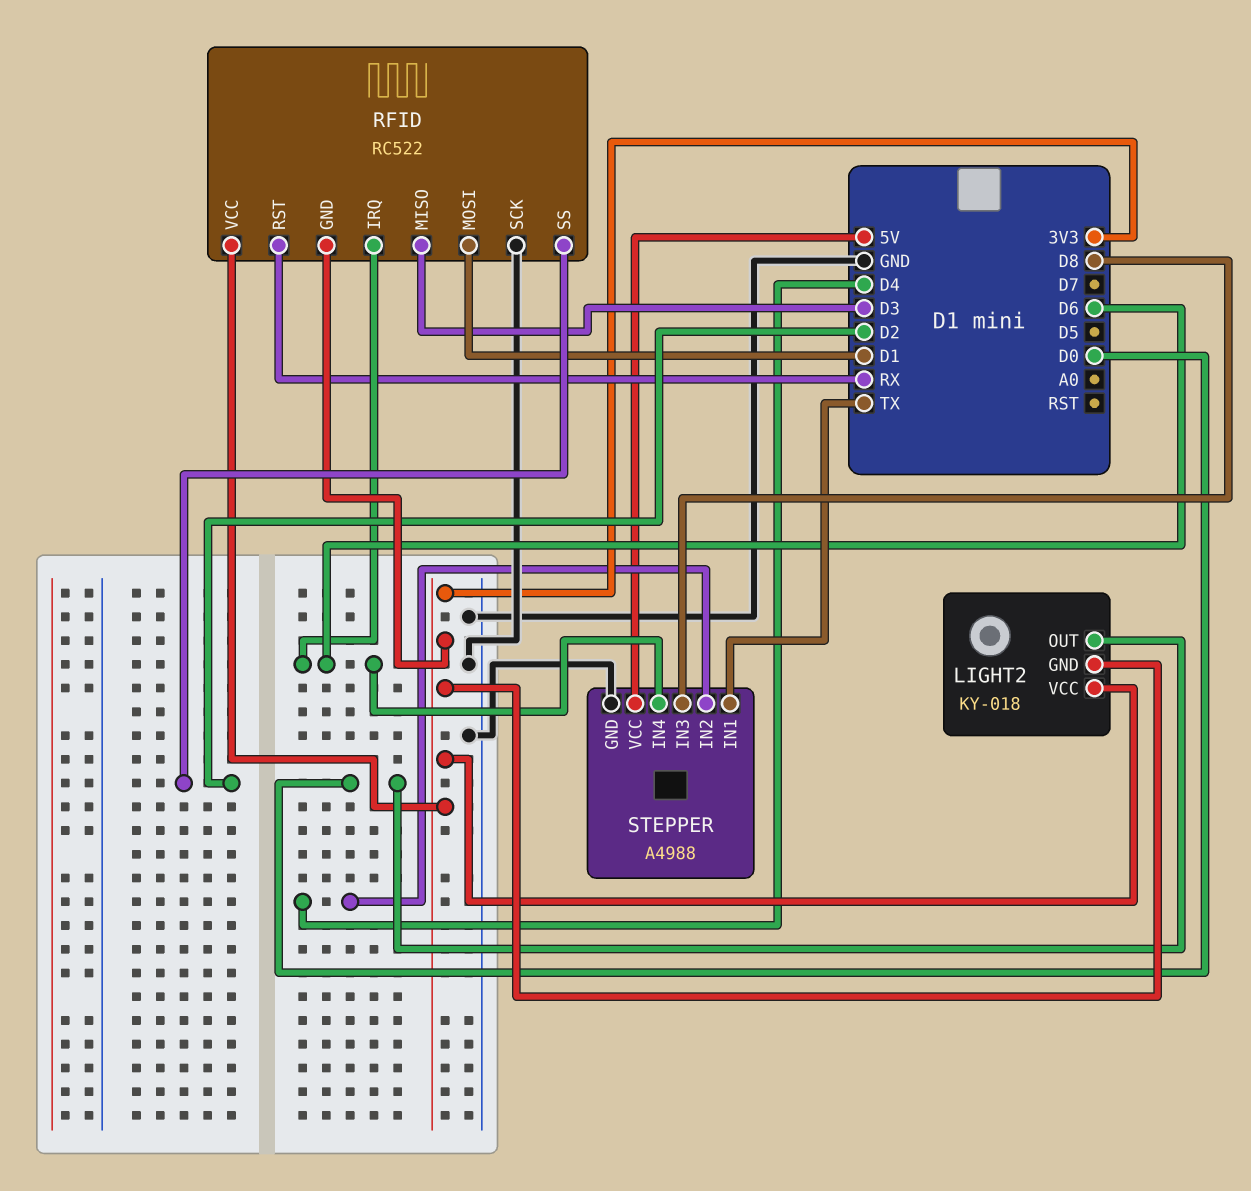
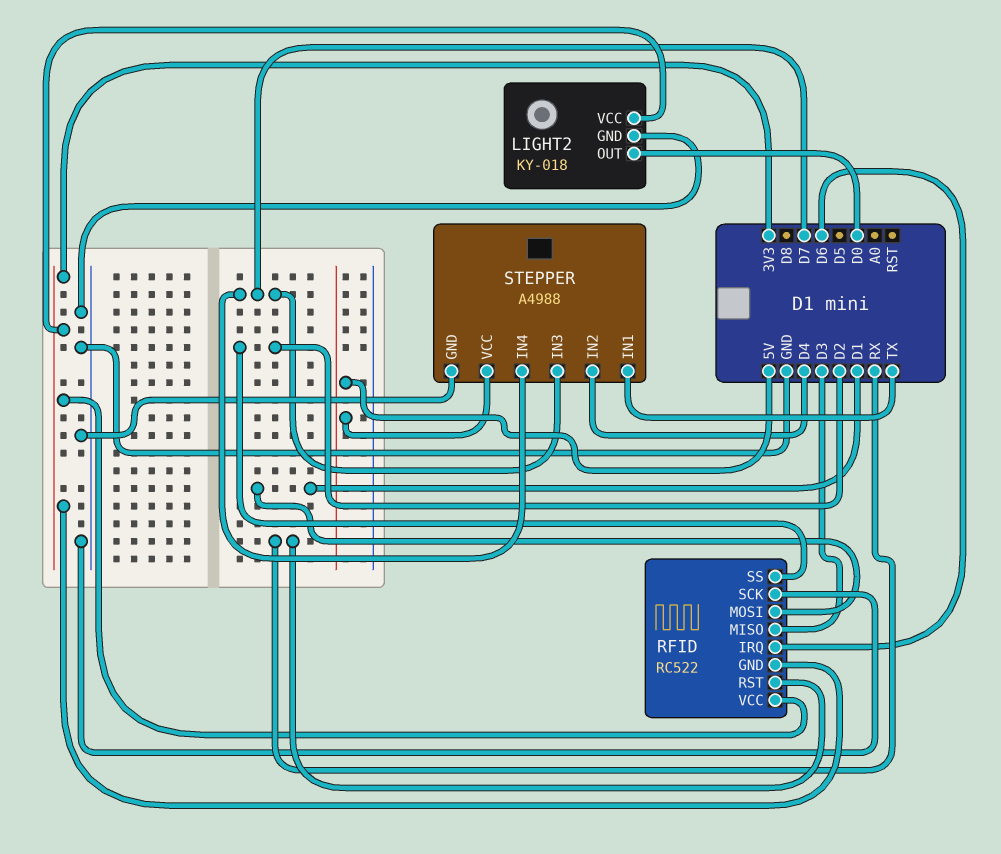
LIGHT2 pin GND: 3V3 -> GND
STEPPER pin IN3: D8 -> D7
STEPPER pin IN4: D6 -> D7

